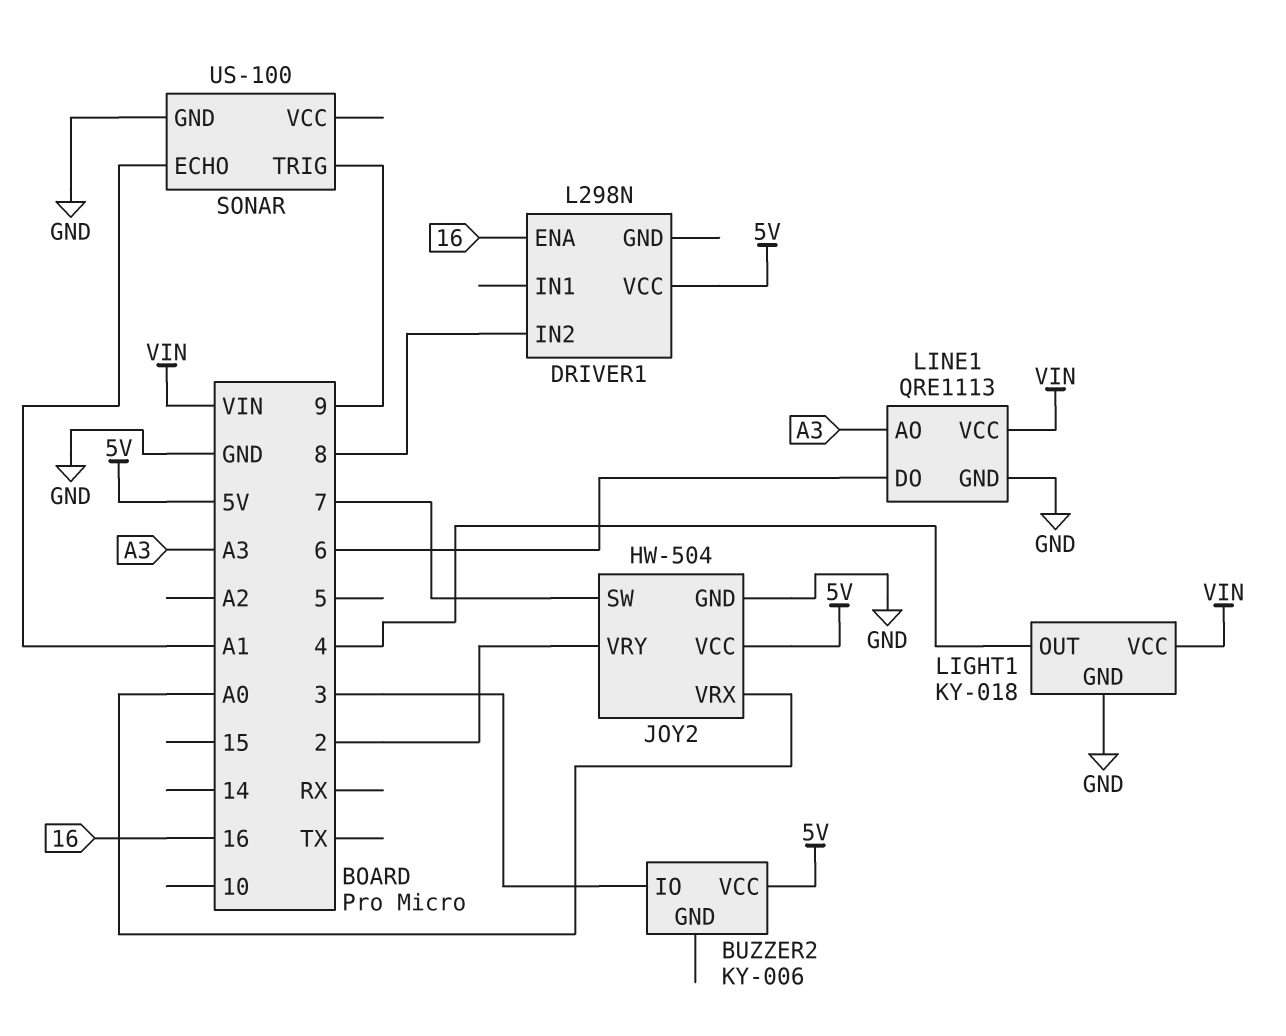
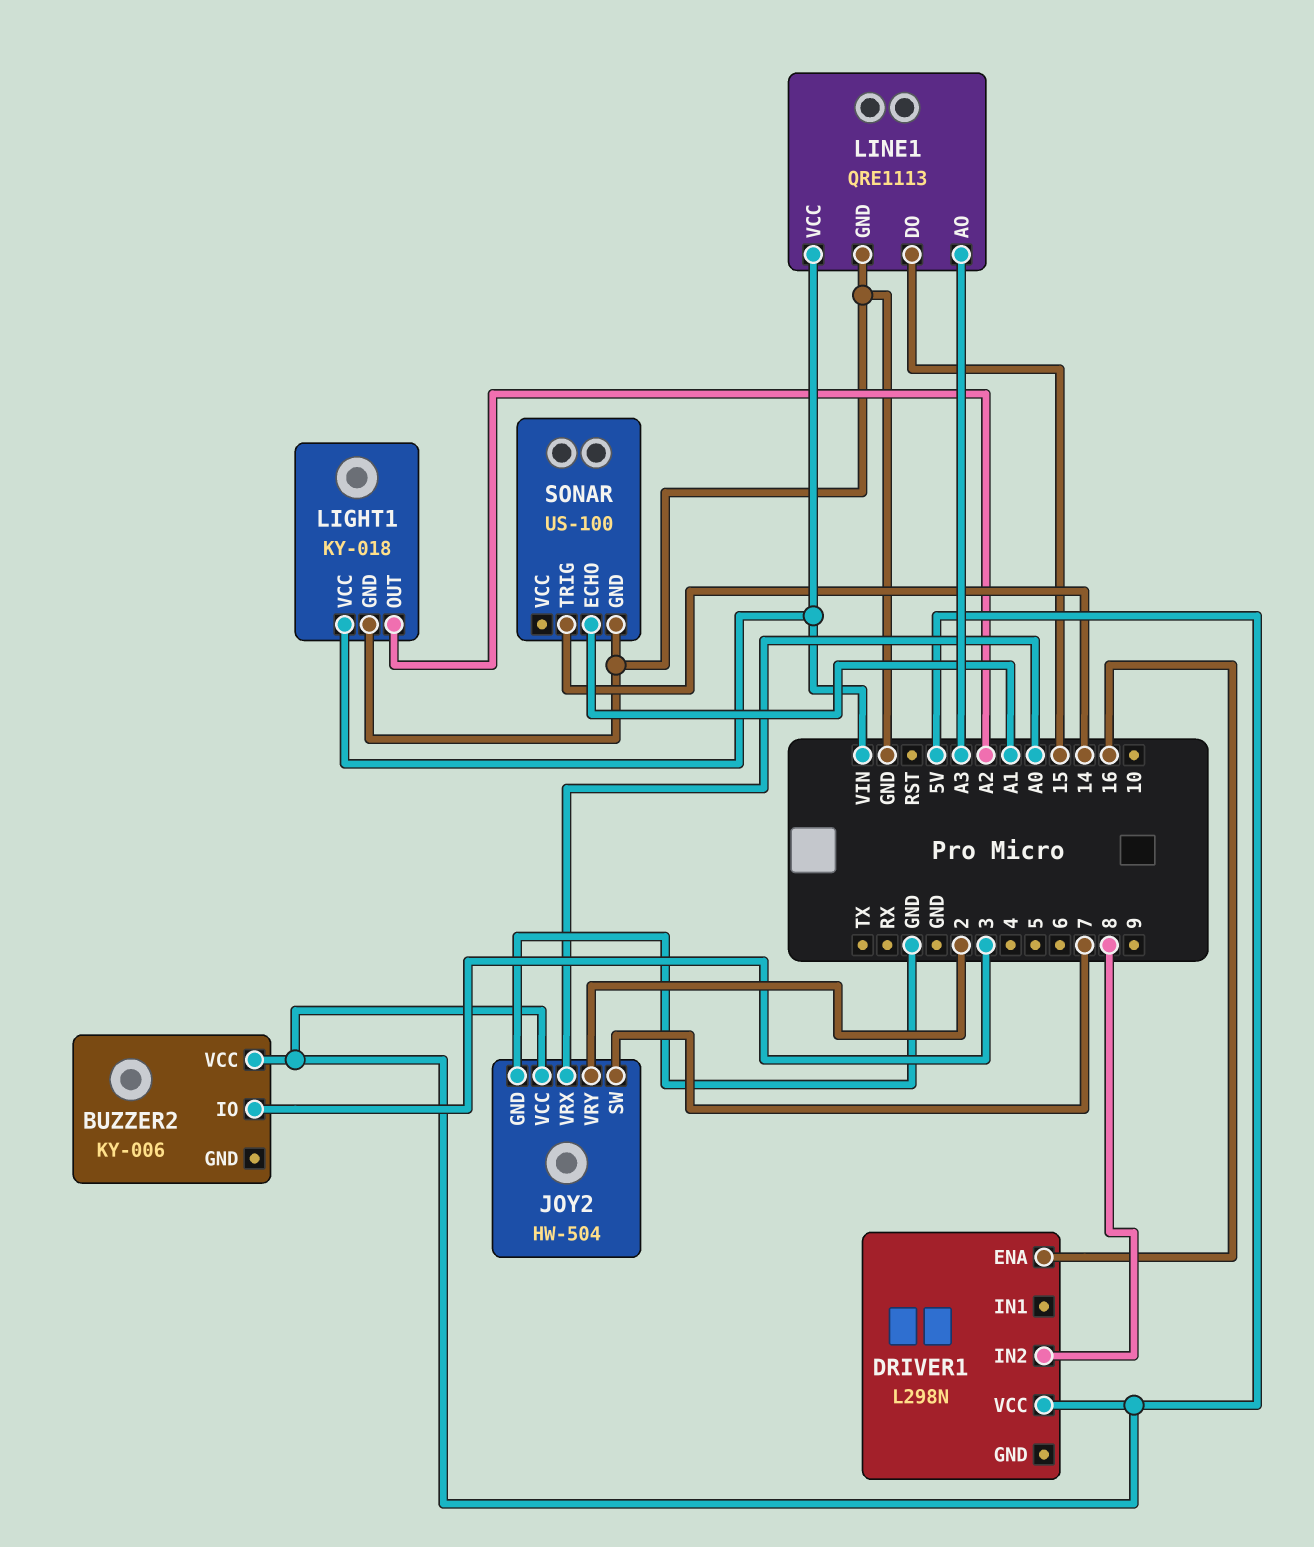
LIGHT1 pin OUT: 4 -> A2
LINE1 pin DO: 6 -> 15
SONAR pin TRIG: 9 -> 14

